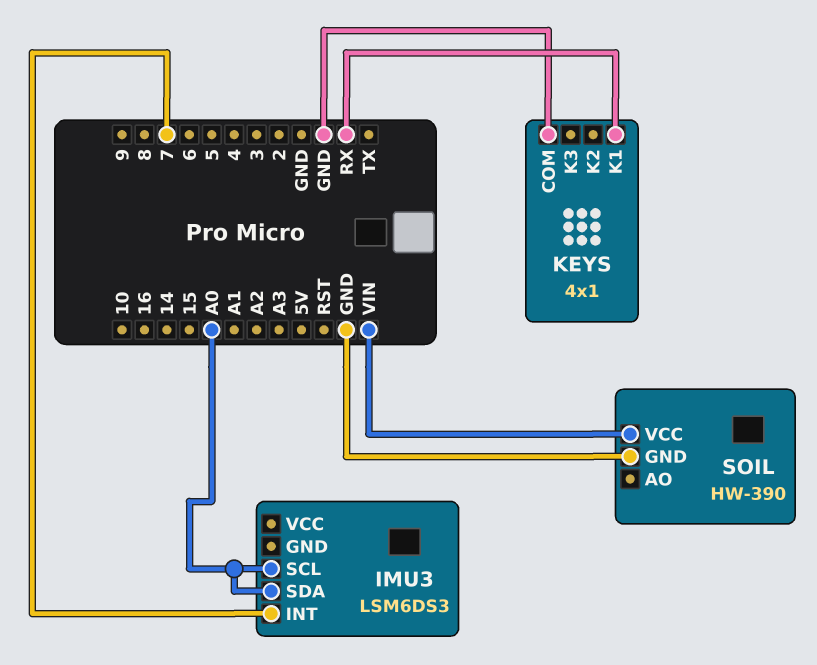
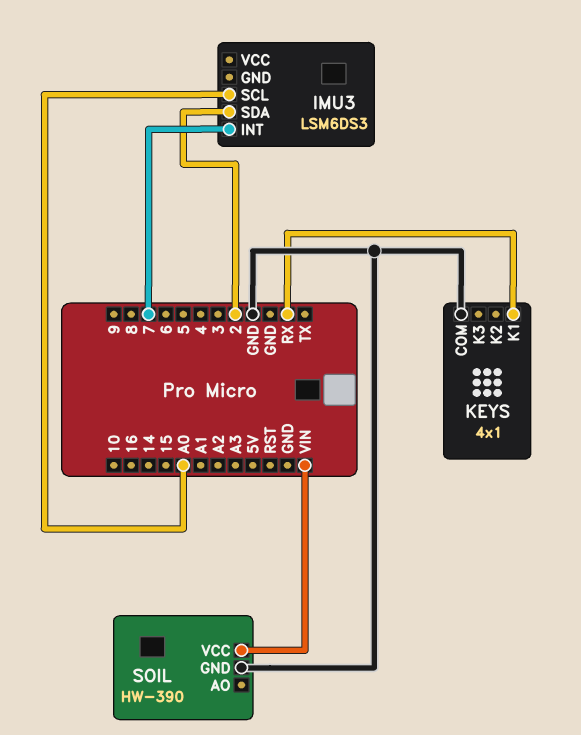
IMU3 pin SDA: A0 -> 2

